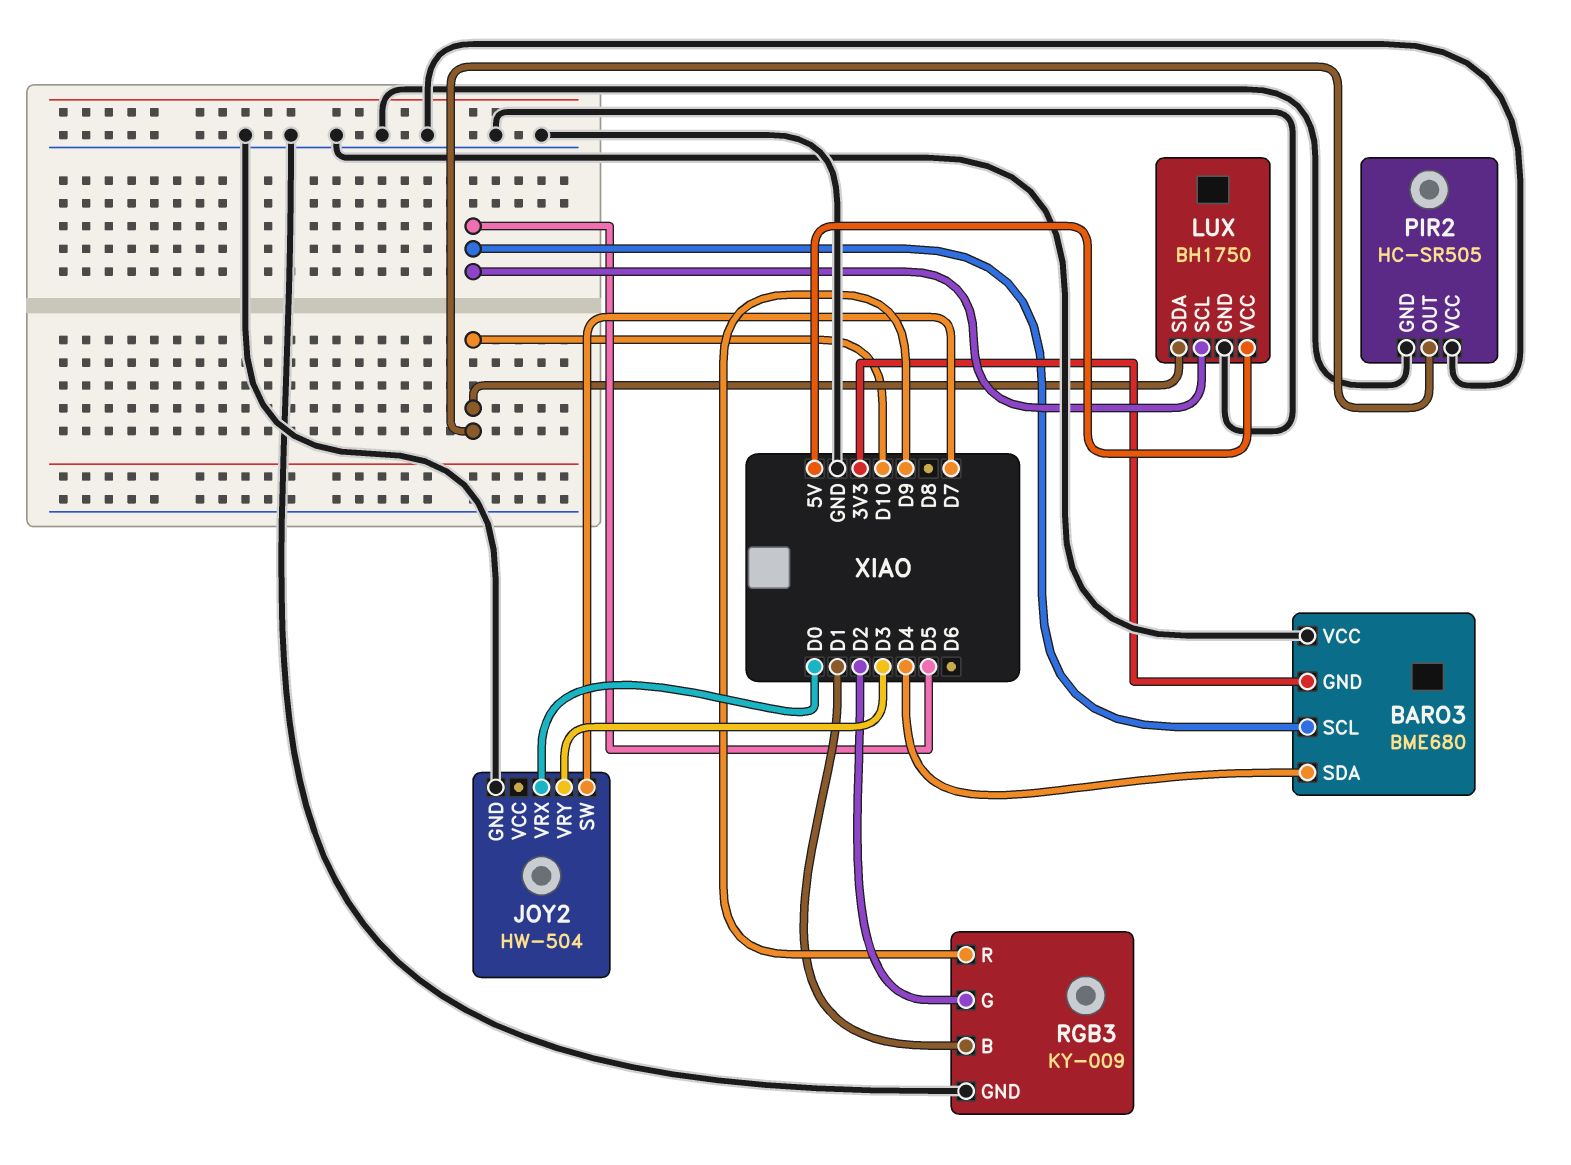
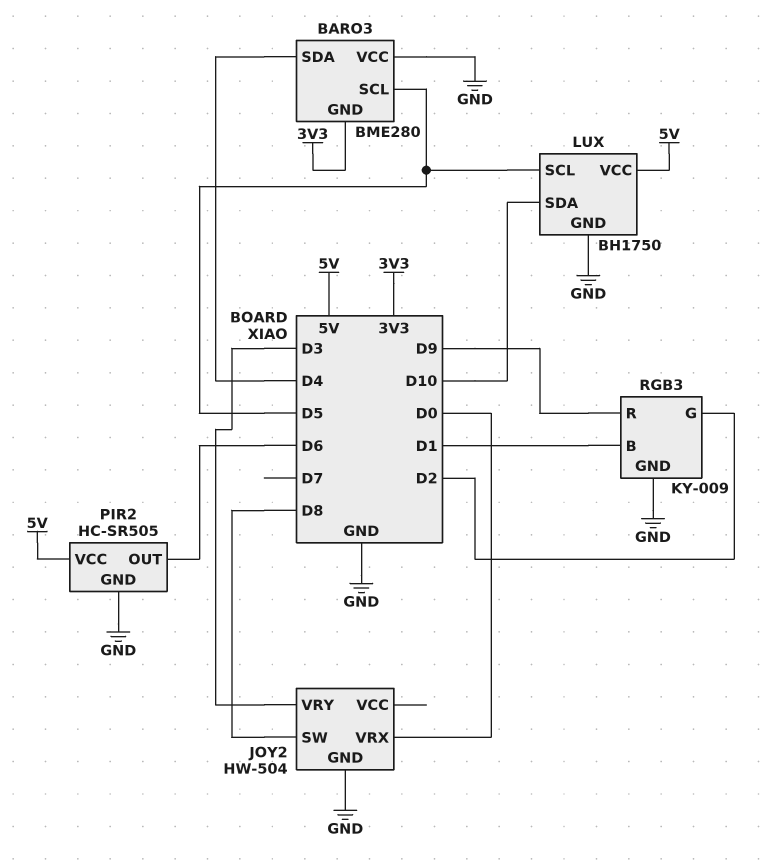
BARO3: BME680 -> BME280
JOY2 pin SW: D7 -> D8
PIR2 pin OUT: D10 -> D6
PIR2 pin VCC: GND -> 5V

